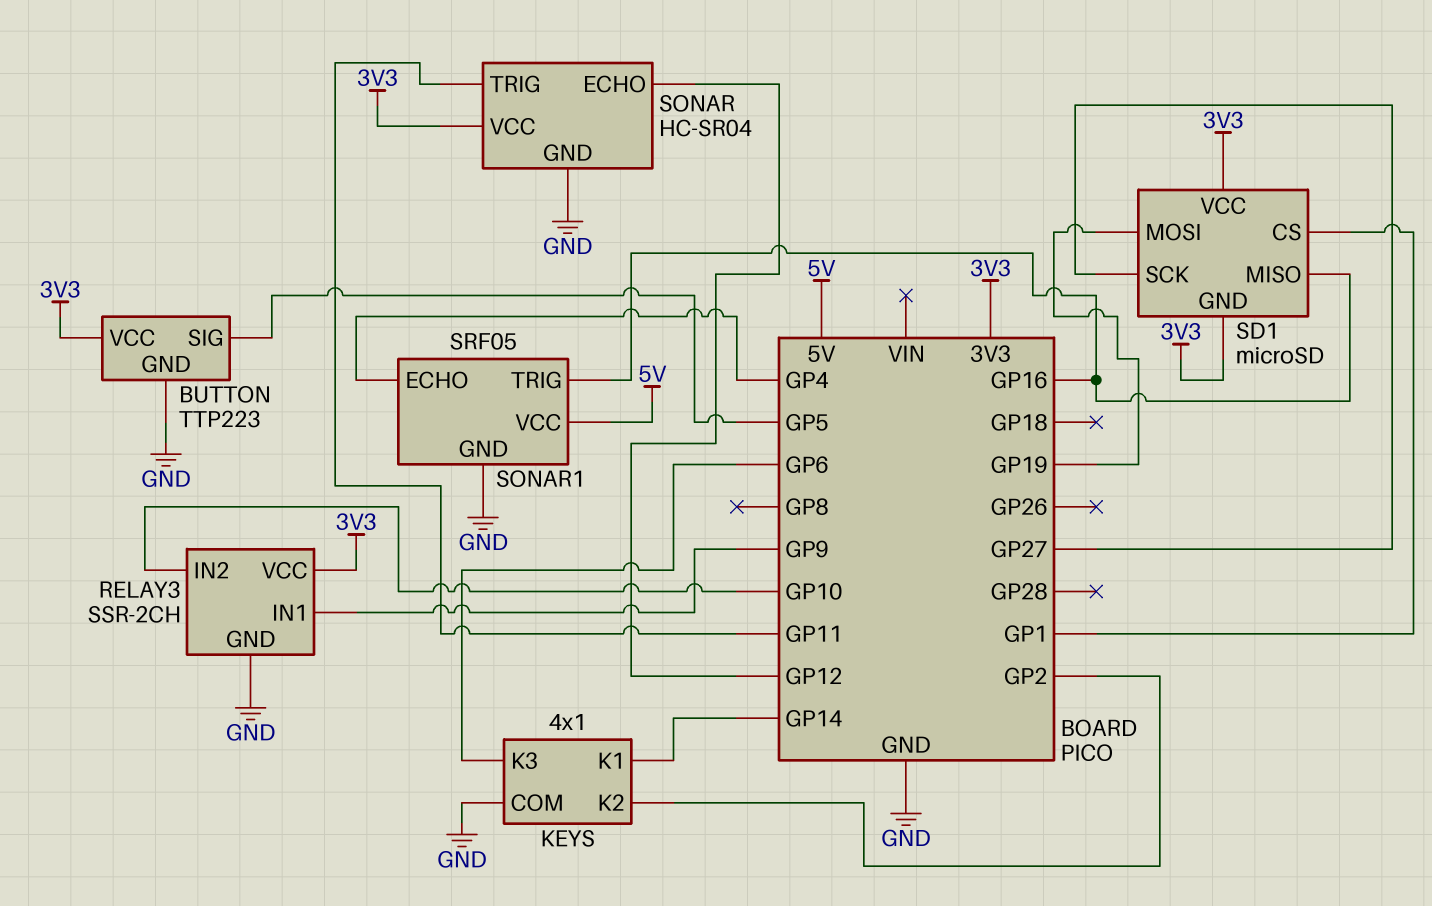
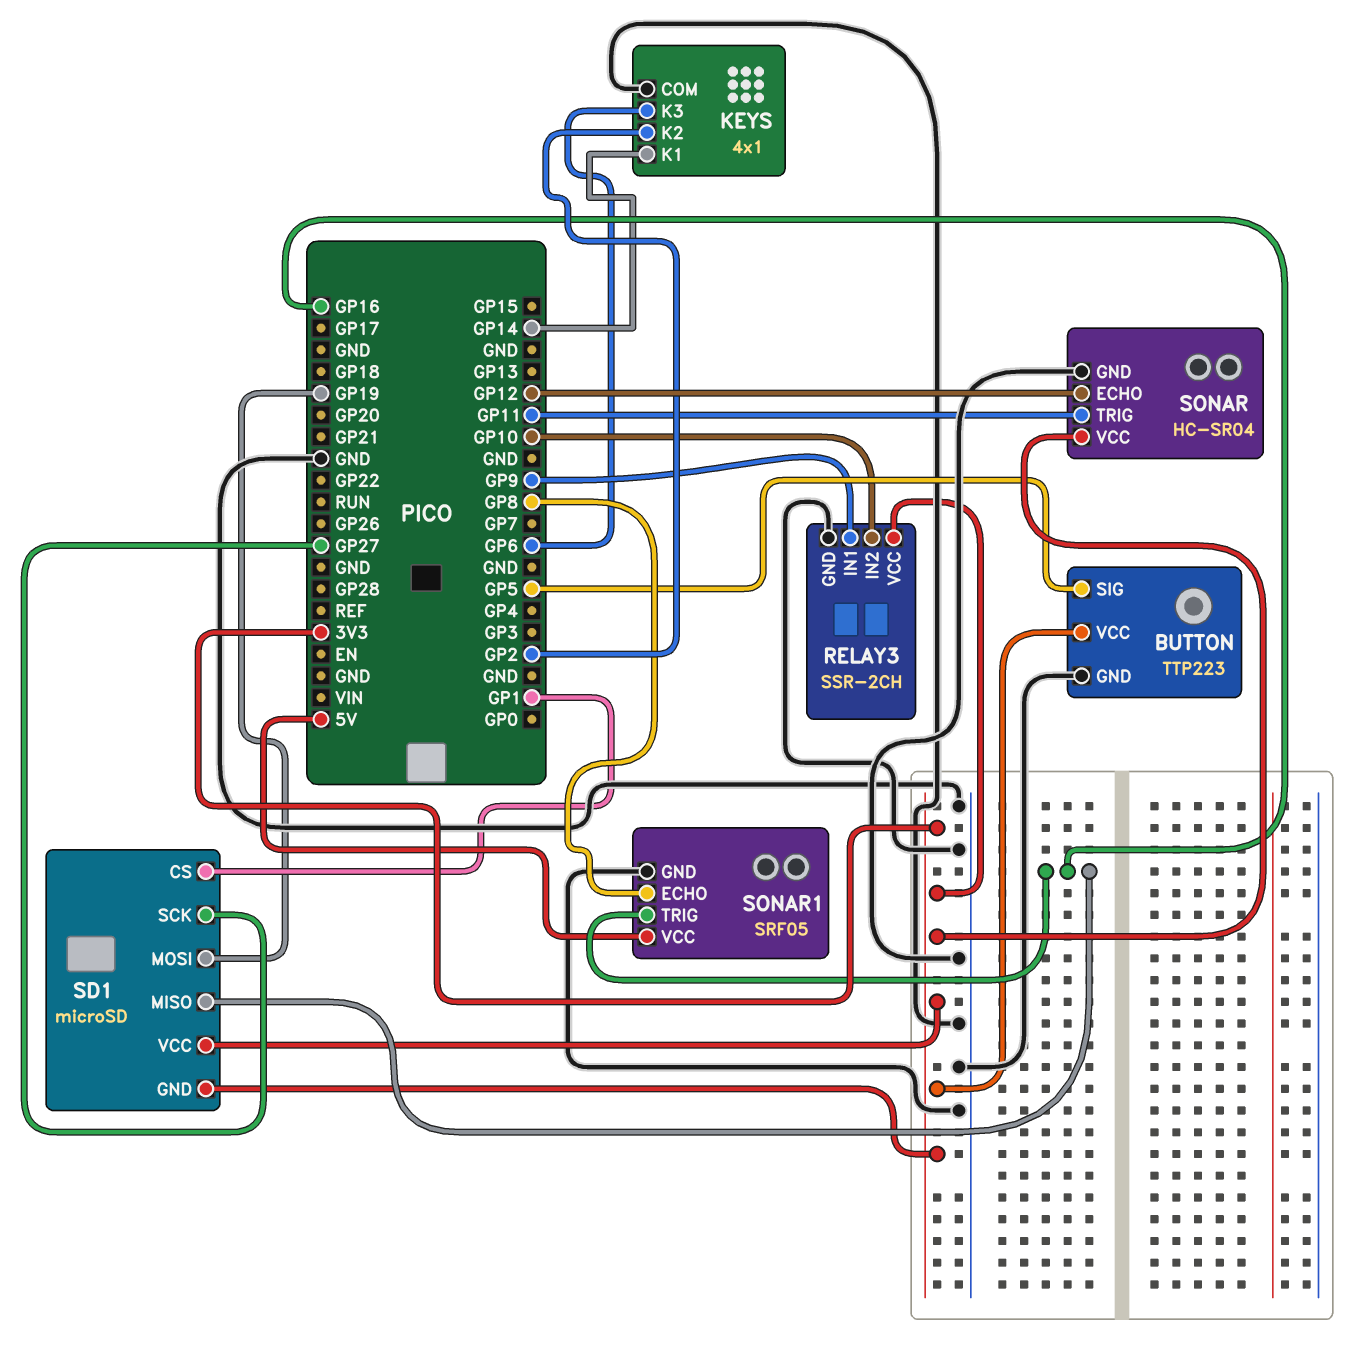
SONAR1 pin ECHO: GP4 -> GP8

